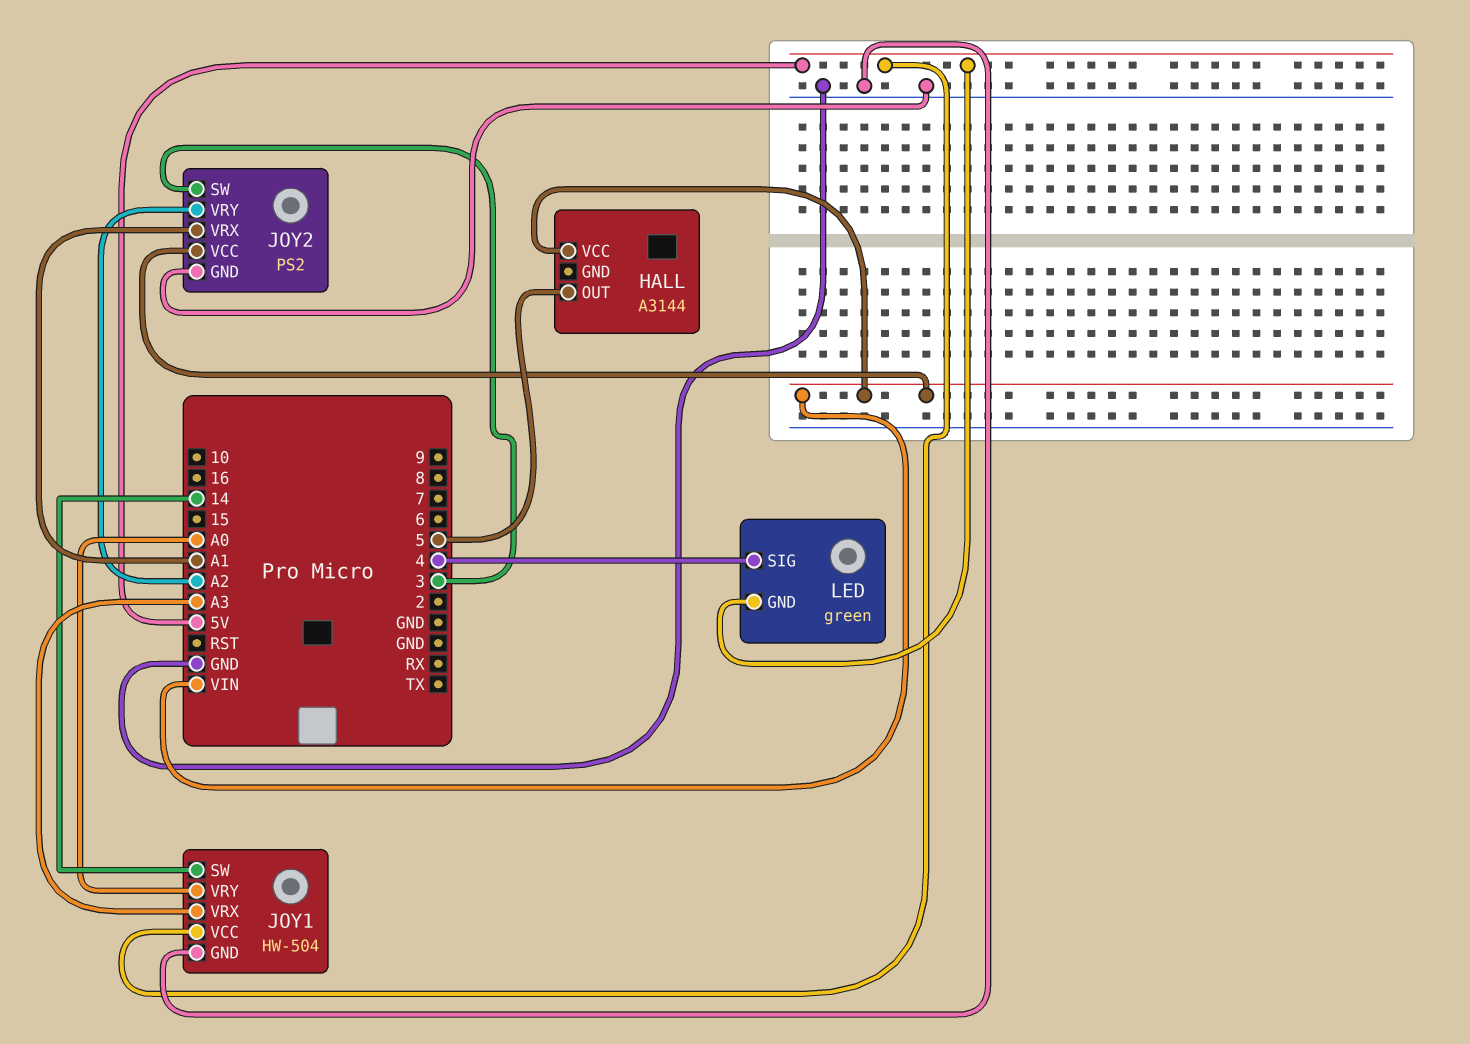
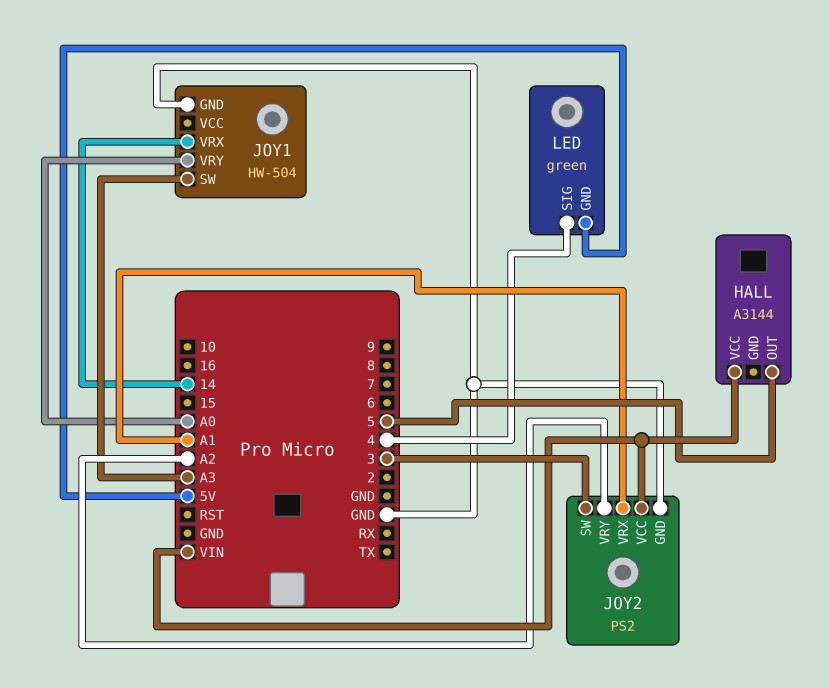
JOY1 pin SW: 14 -> A3
JOY1 pin VCC: 5V -> none
JOY1 pin VRX: A3 -> 14

